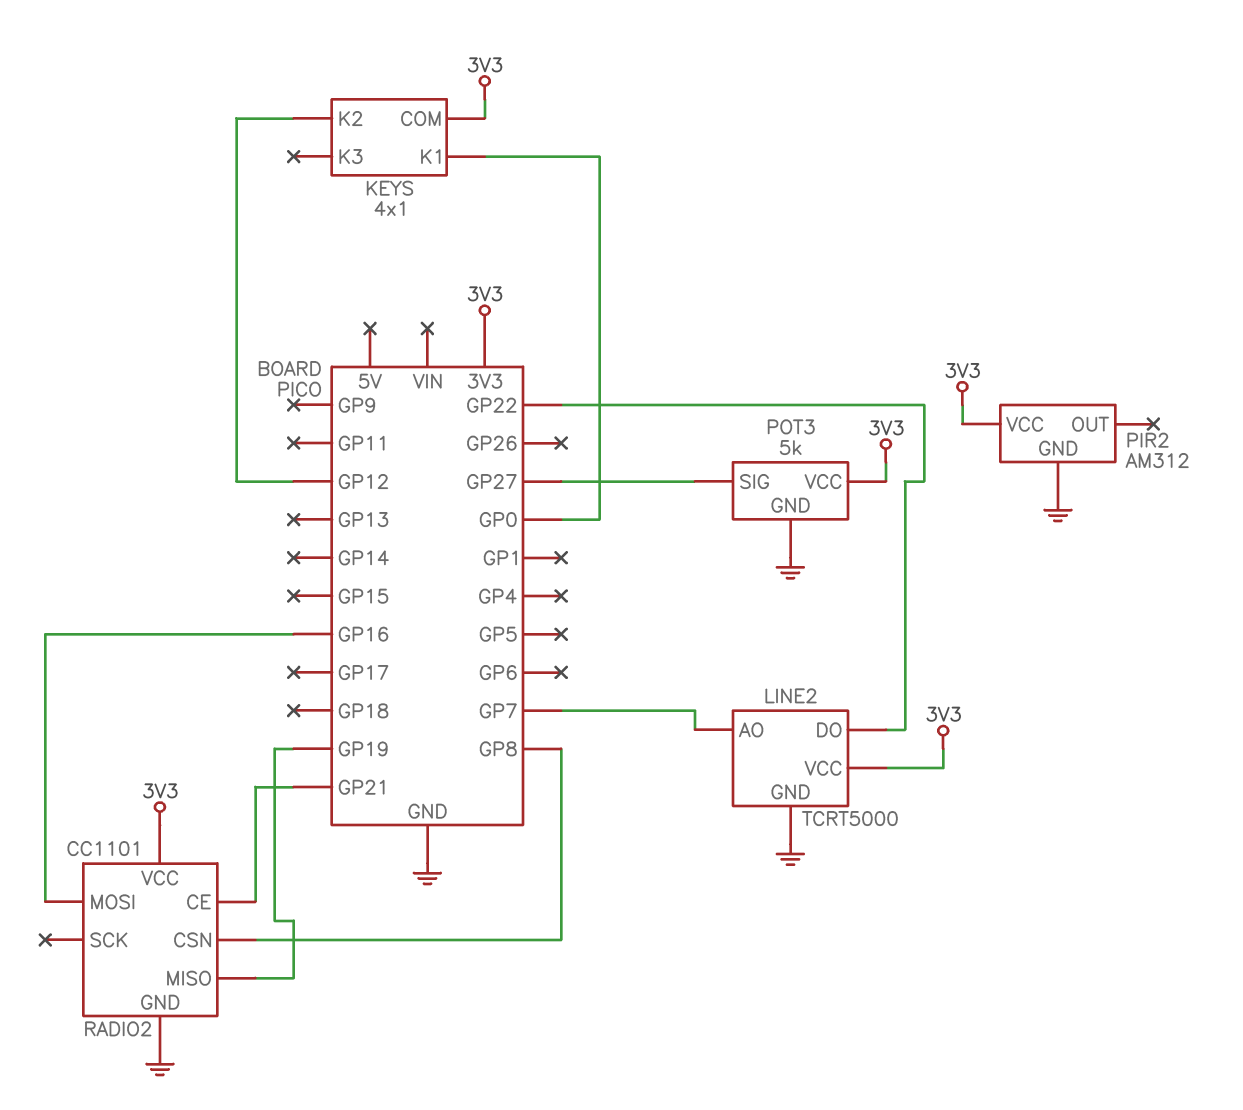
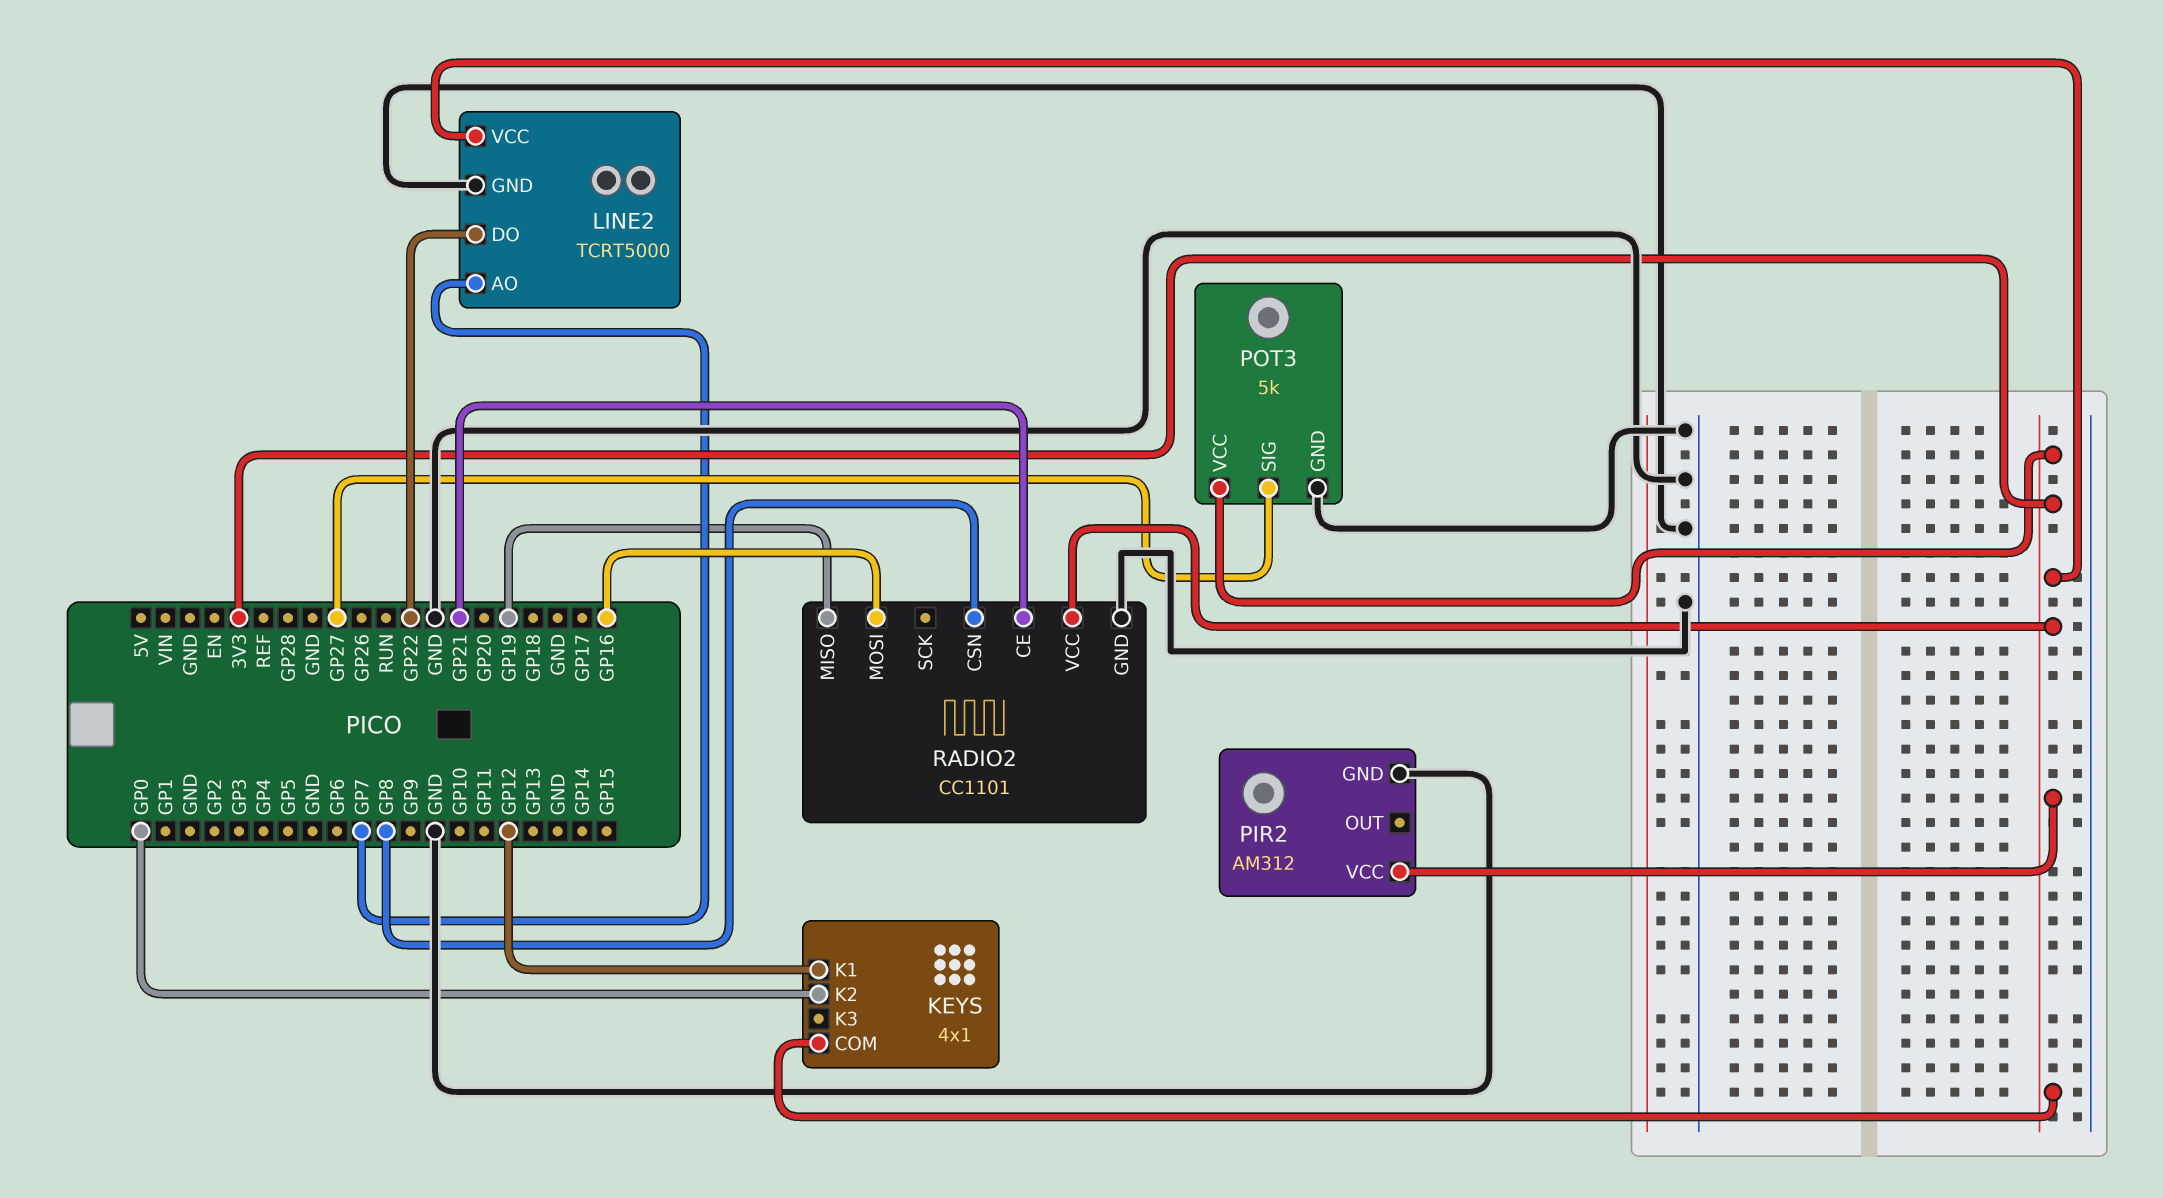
KEYS pin K1: GP0 -> GP12
KEYS pin K2: GP12 -> GP0

